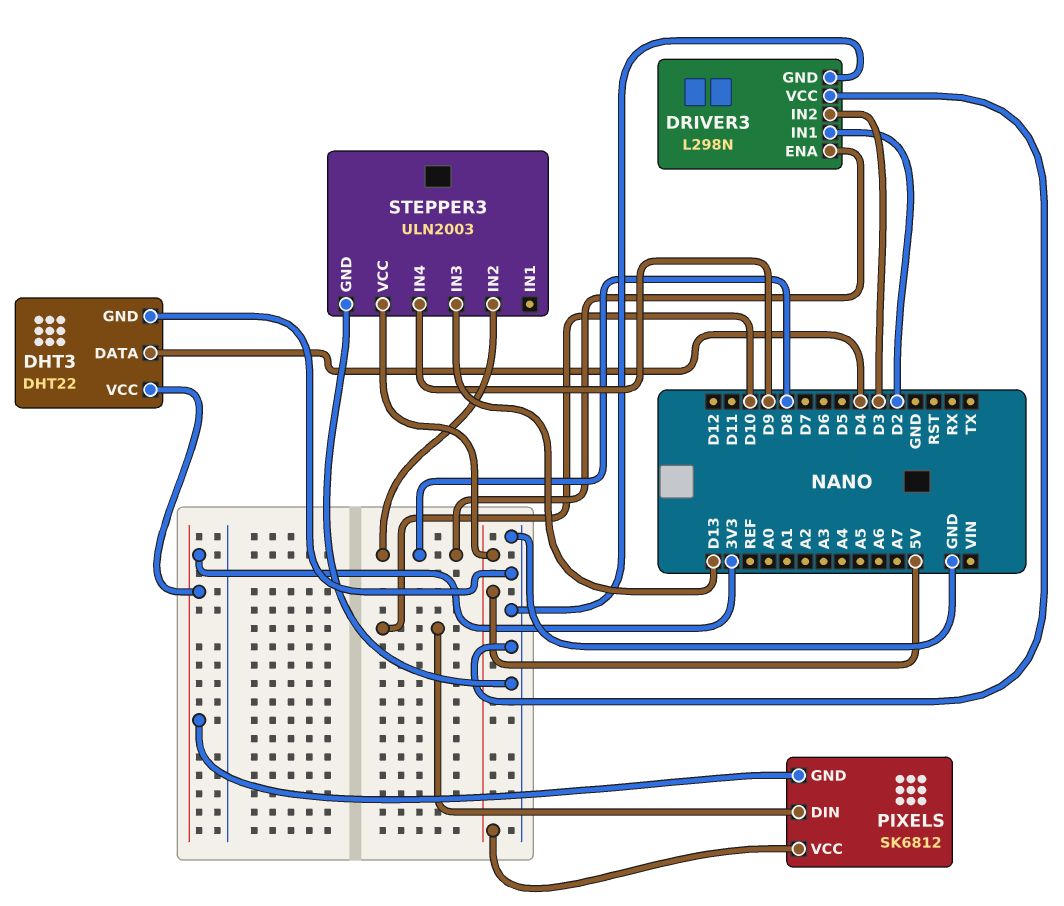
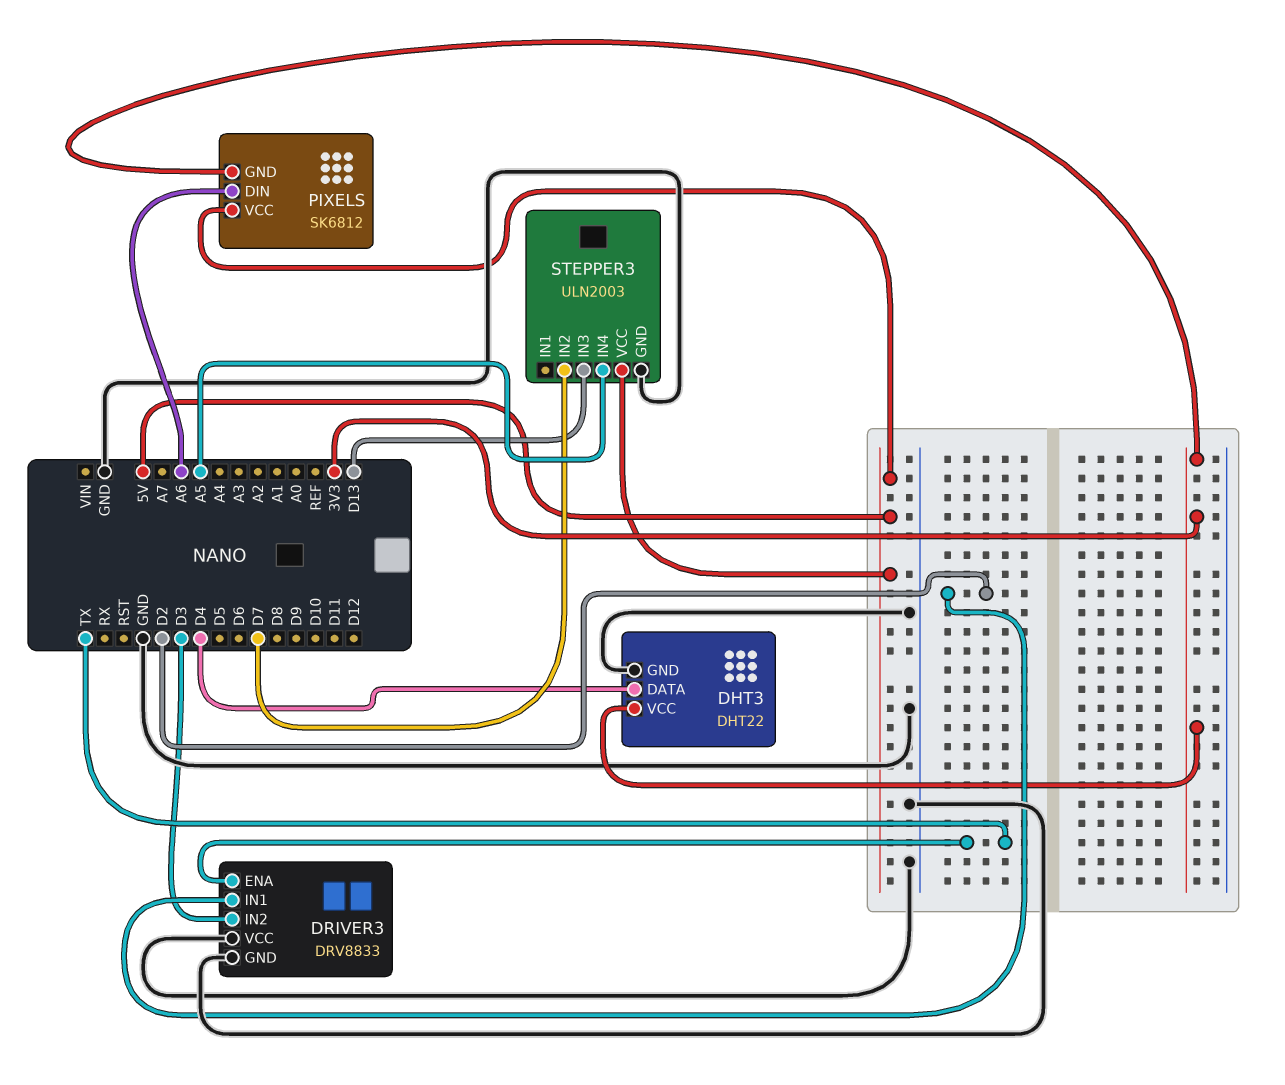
DRIVER3: L298N -> DRV8833
DRIVER3 pin ENA: D8 -> TX
PIXELS pin DIN: D10 -> A6
STEPPER3 pin IN2: D8 -> D7
STEPPER3 pin IN4: D9 -> A5

